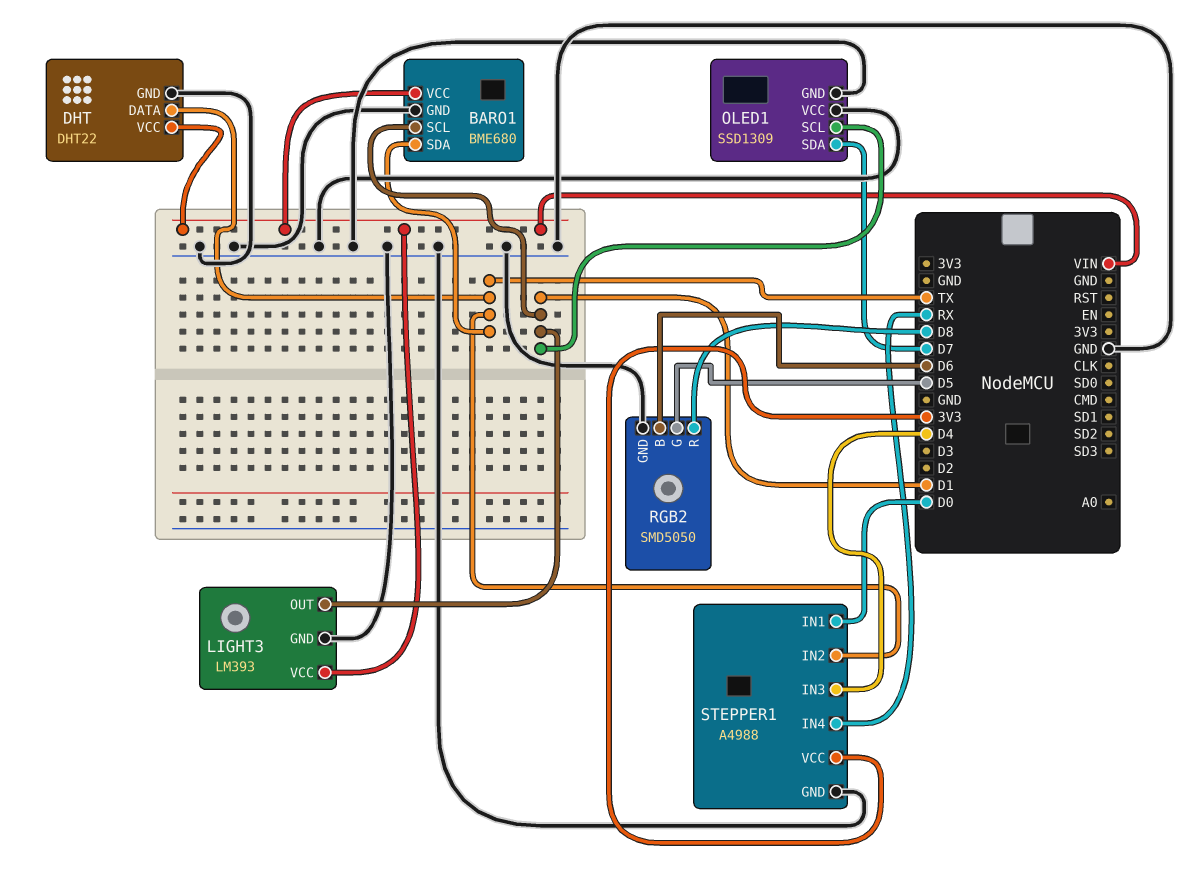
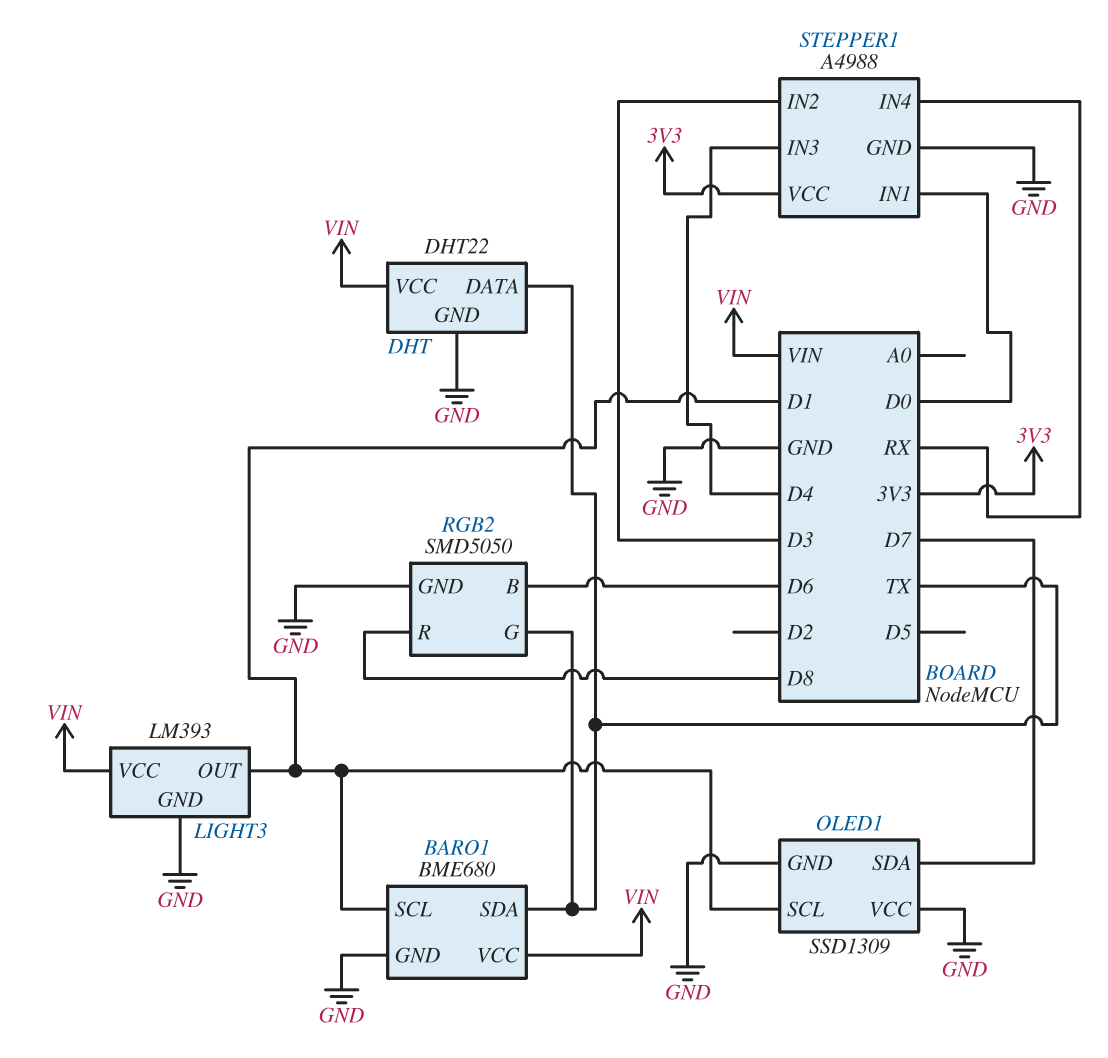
RGB2 pin G: D5 -> TX
STEPPER1 pin IN2: TX -> D3

